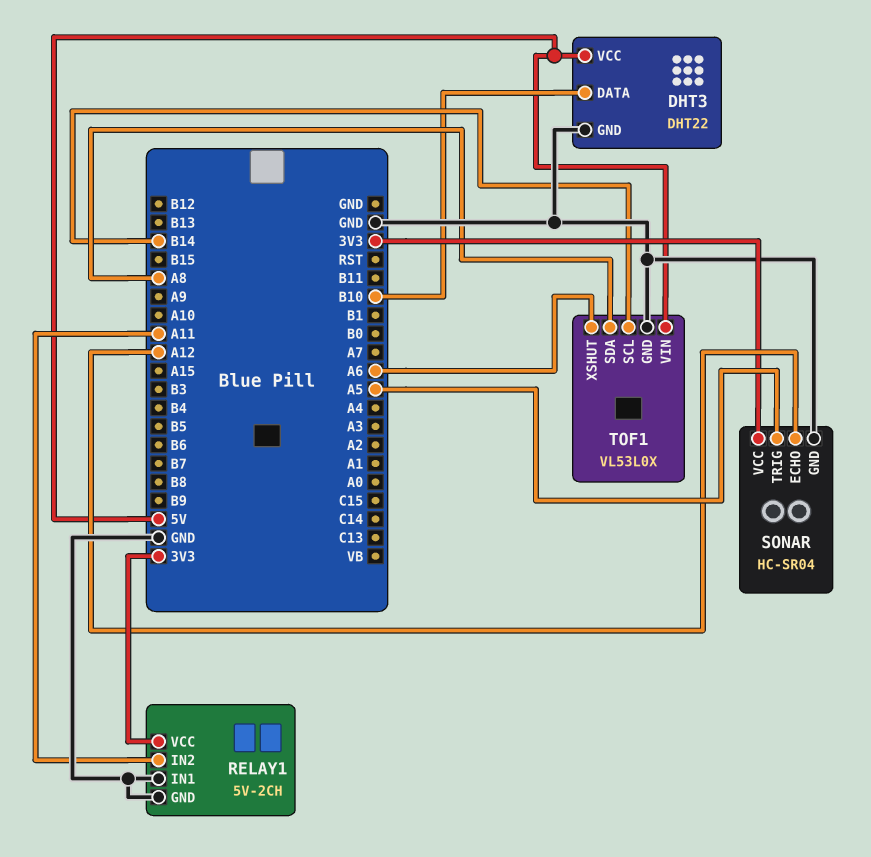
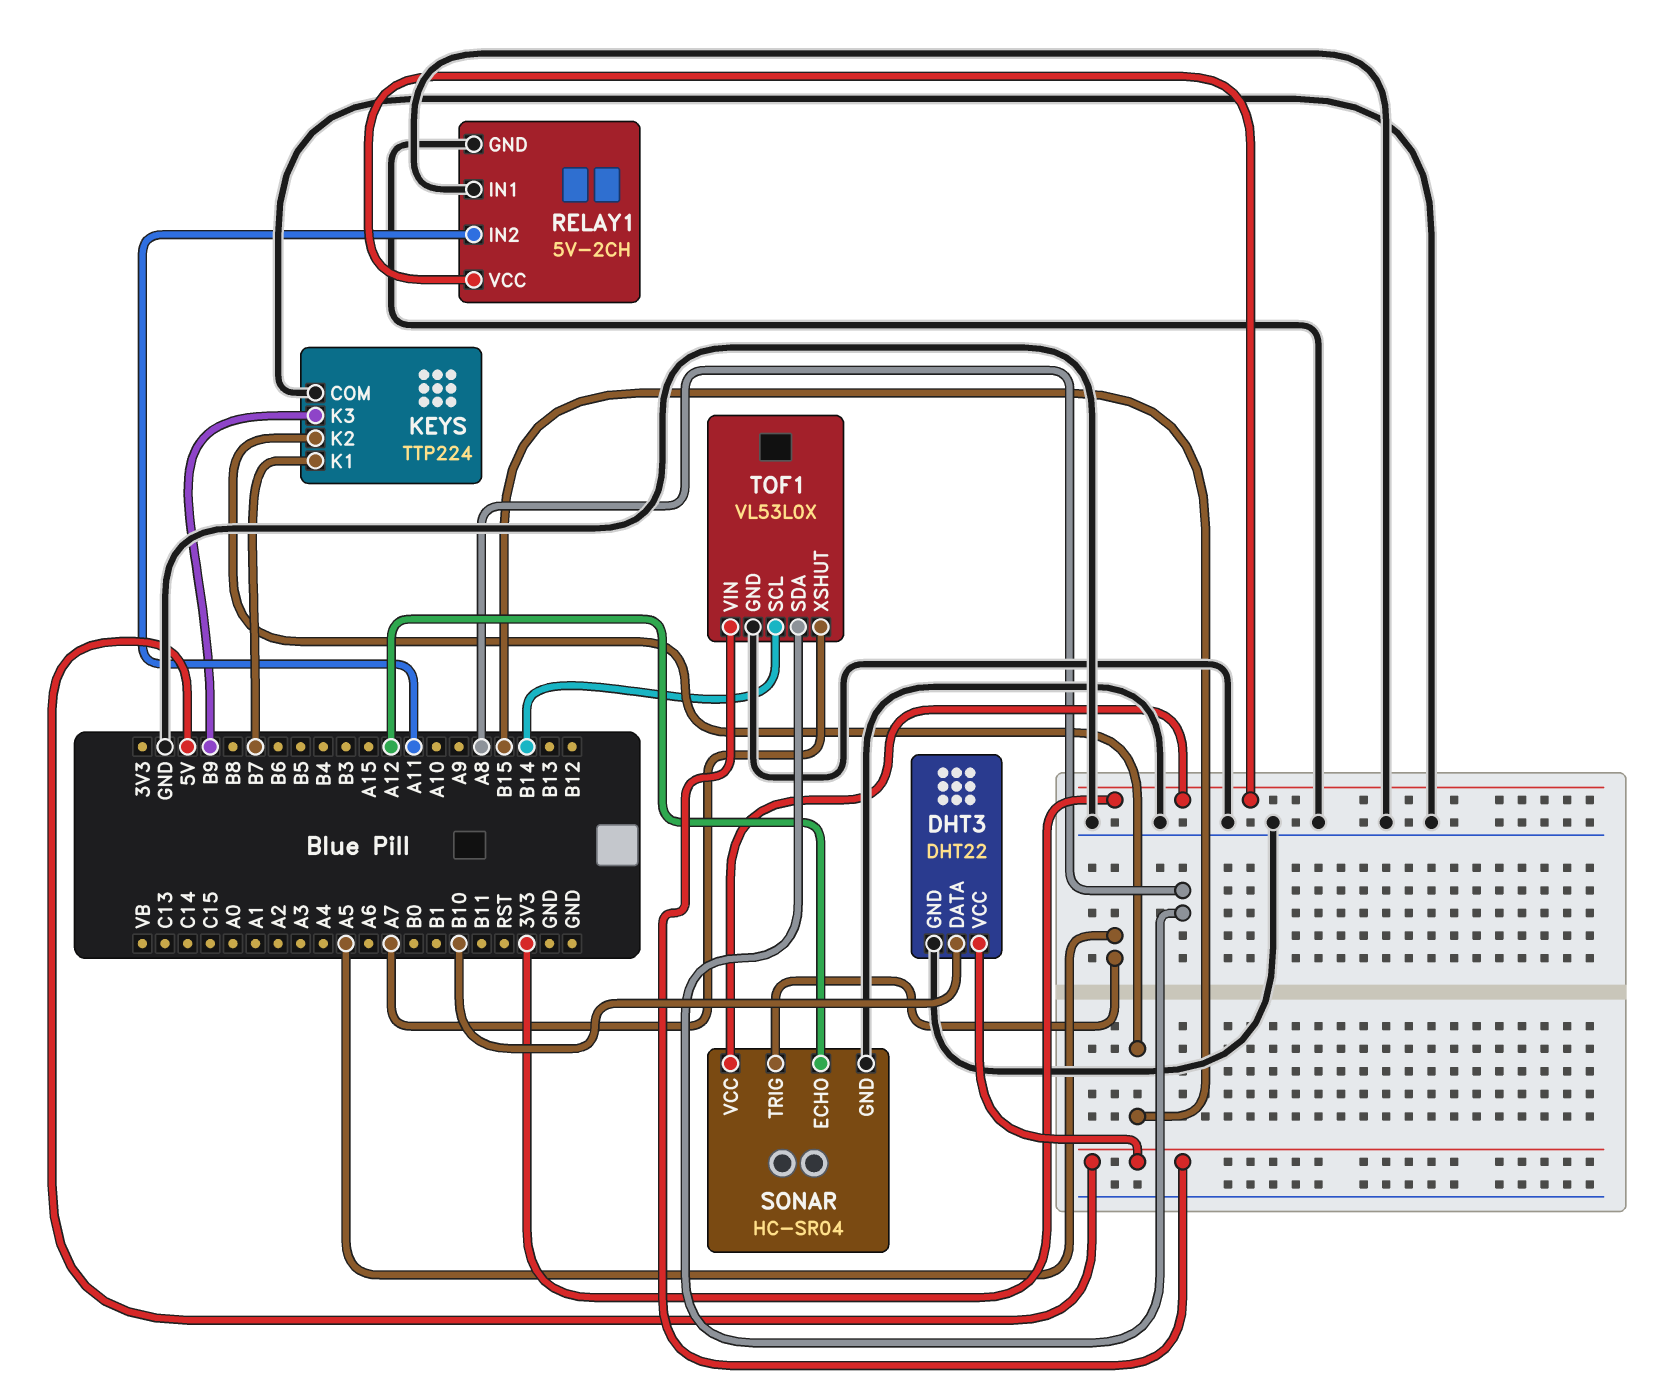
KEYS: none -> TTP224
KEYS pin COM: none -> GND
KEYS pin K1: none -> B7
KEYS pin K2: none -> B15
KEYS pin K3: none -> B9
TOF1 pin XSHUT: A6 -> A7

